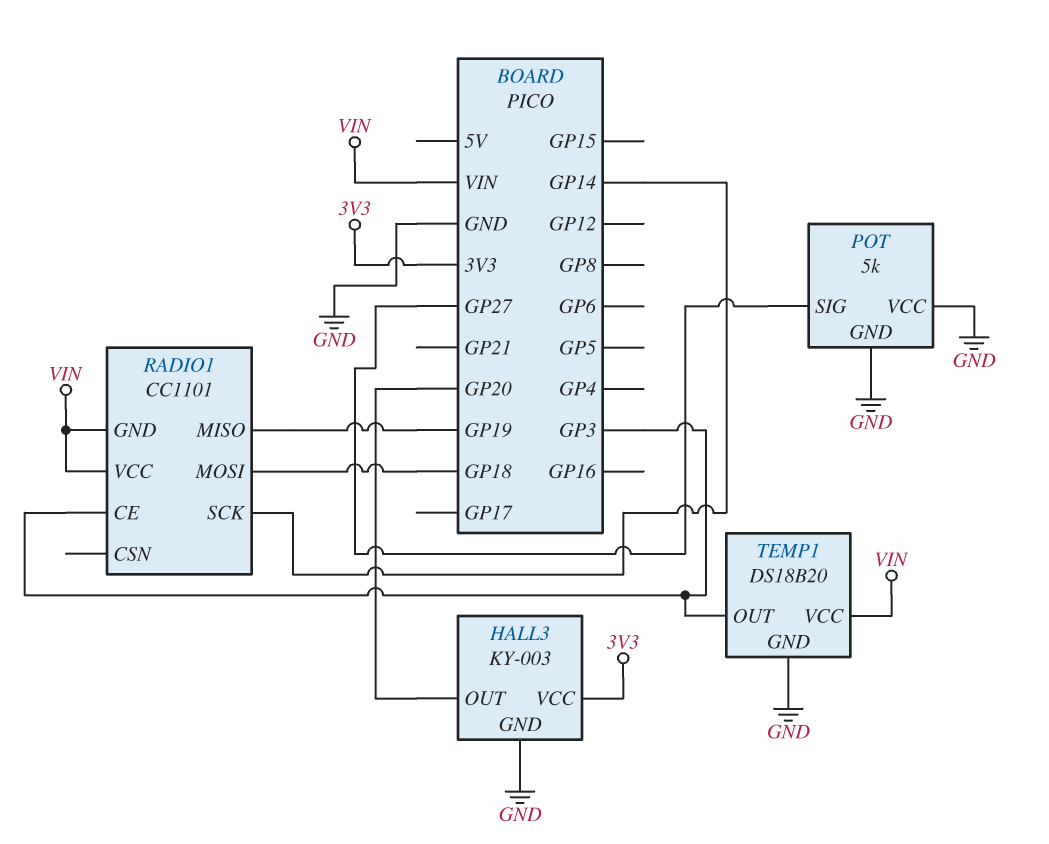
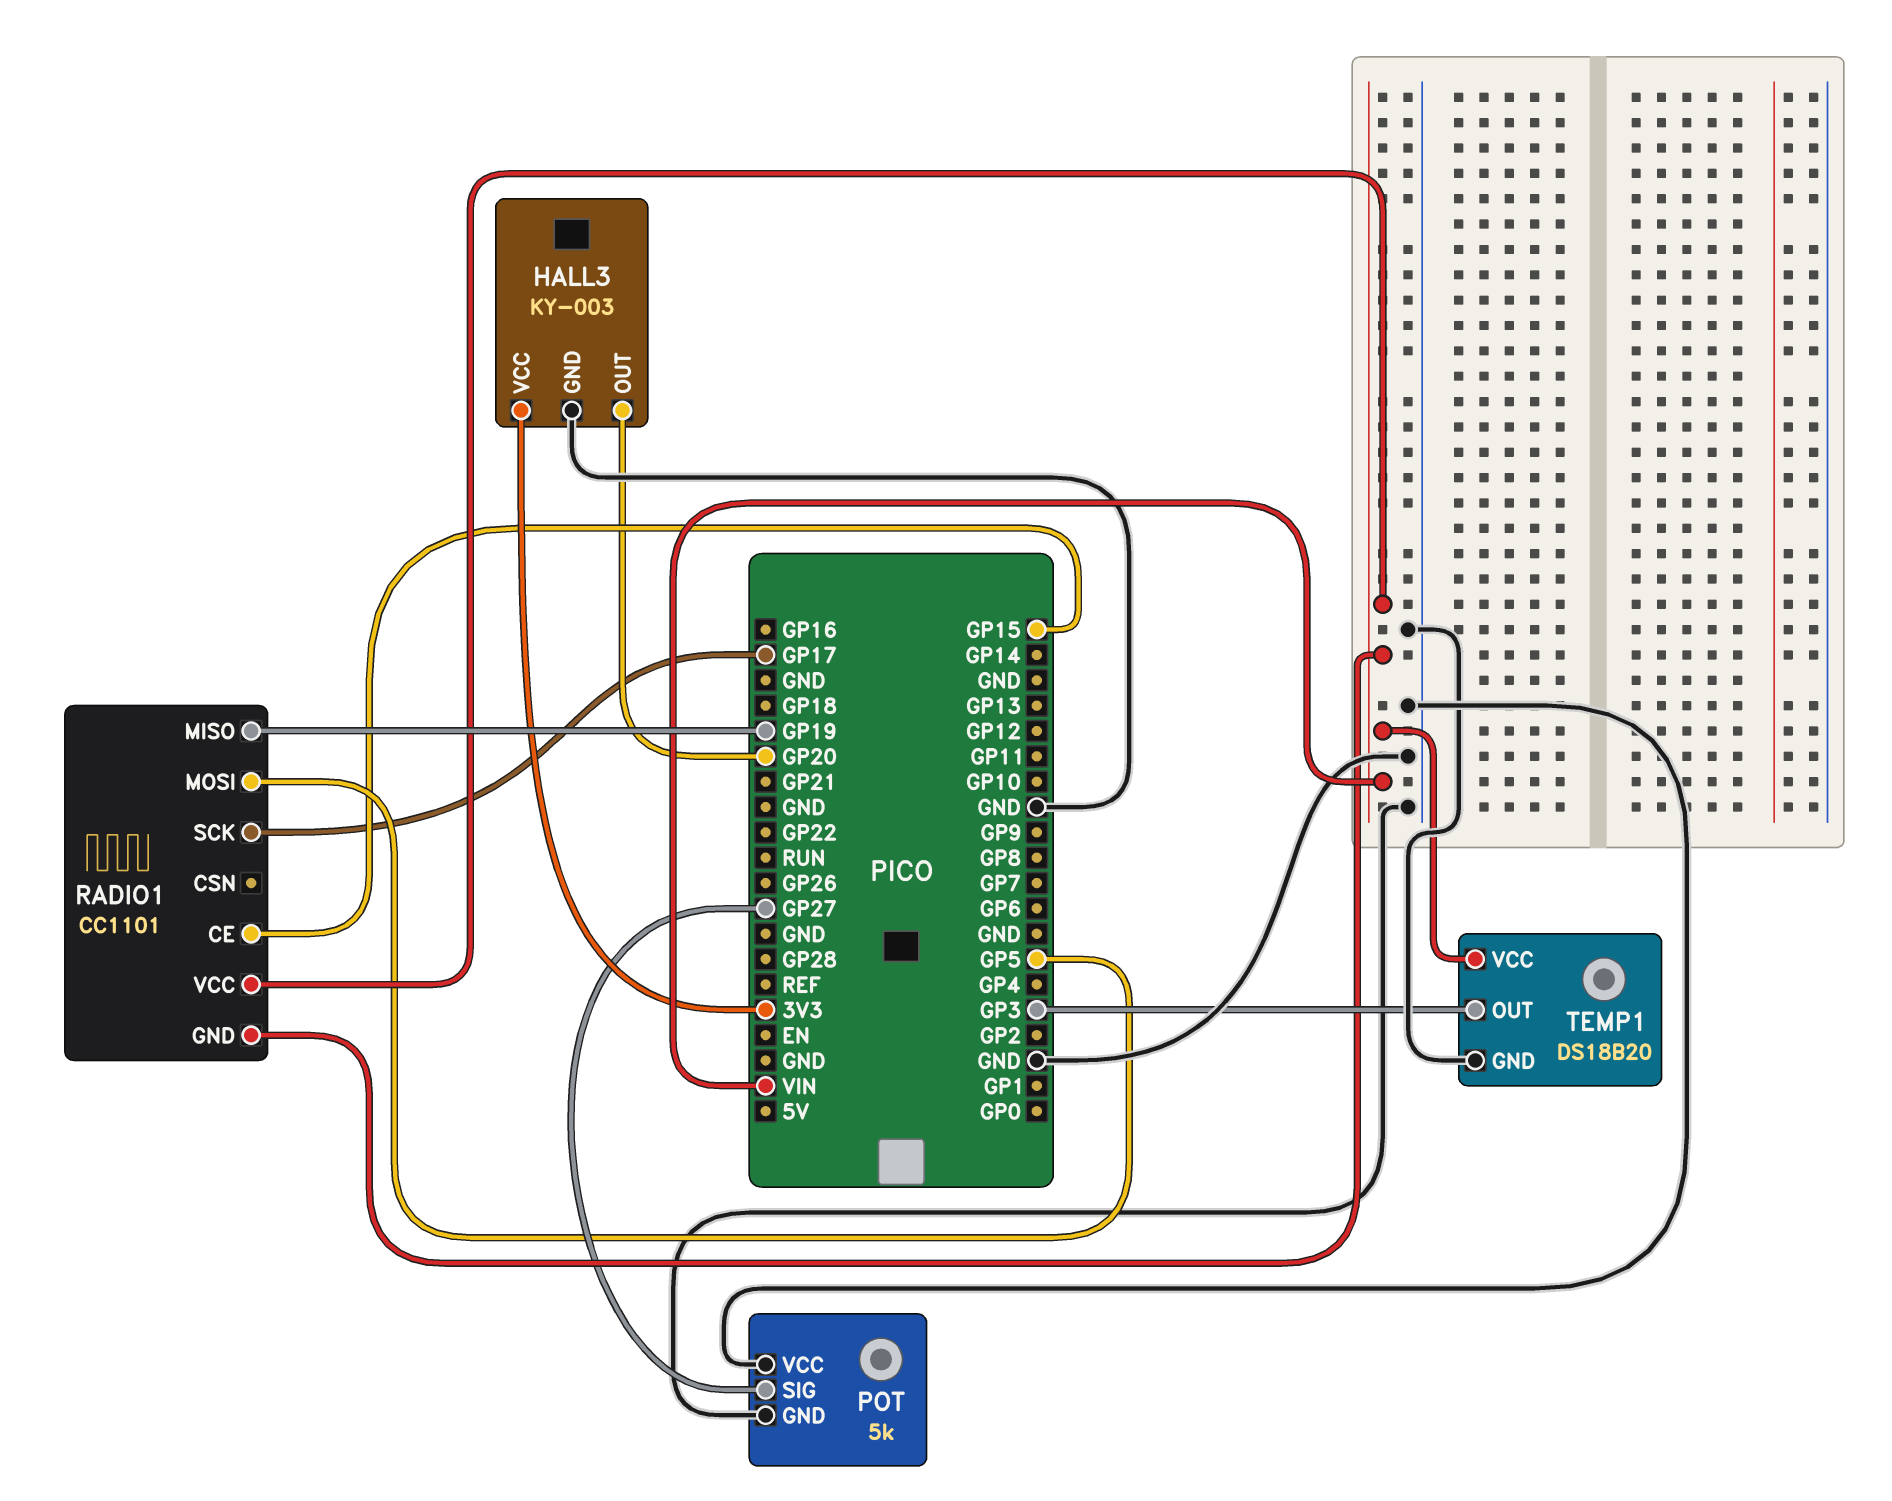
RADIO1 pin CE: GP3 -> GP15
RADIO1 pin MOSI: GP18 -> GP5
RADIO1 pin SCK: GP14 -> GP17

